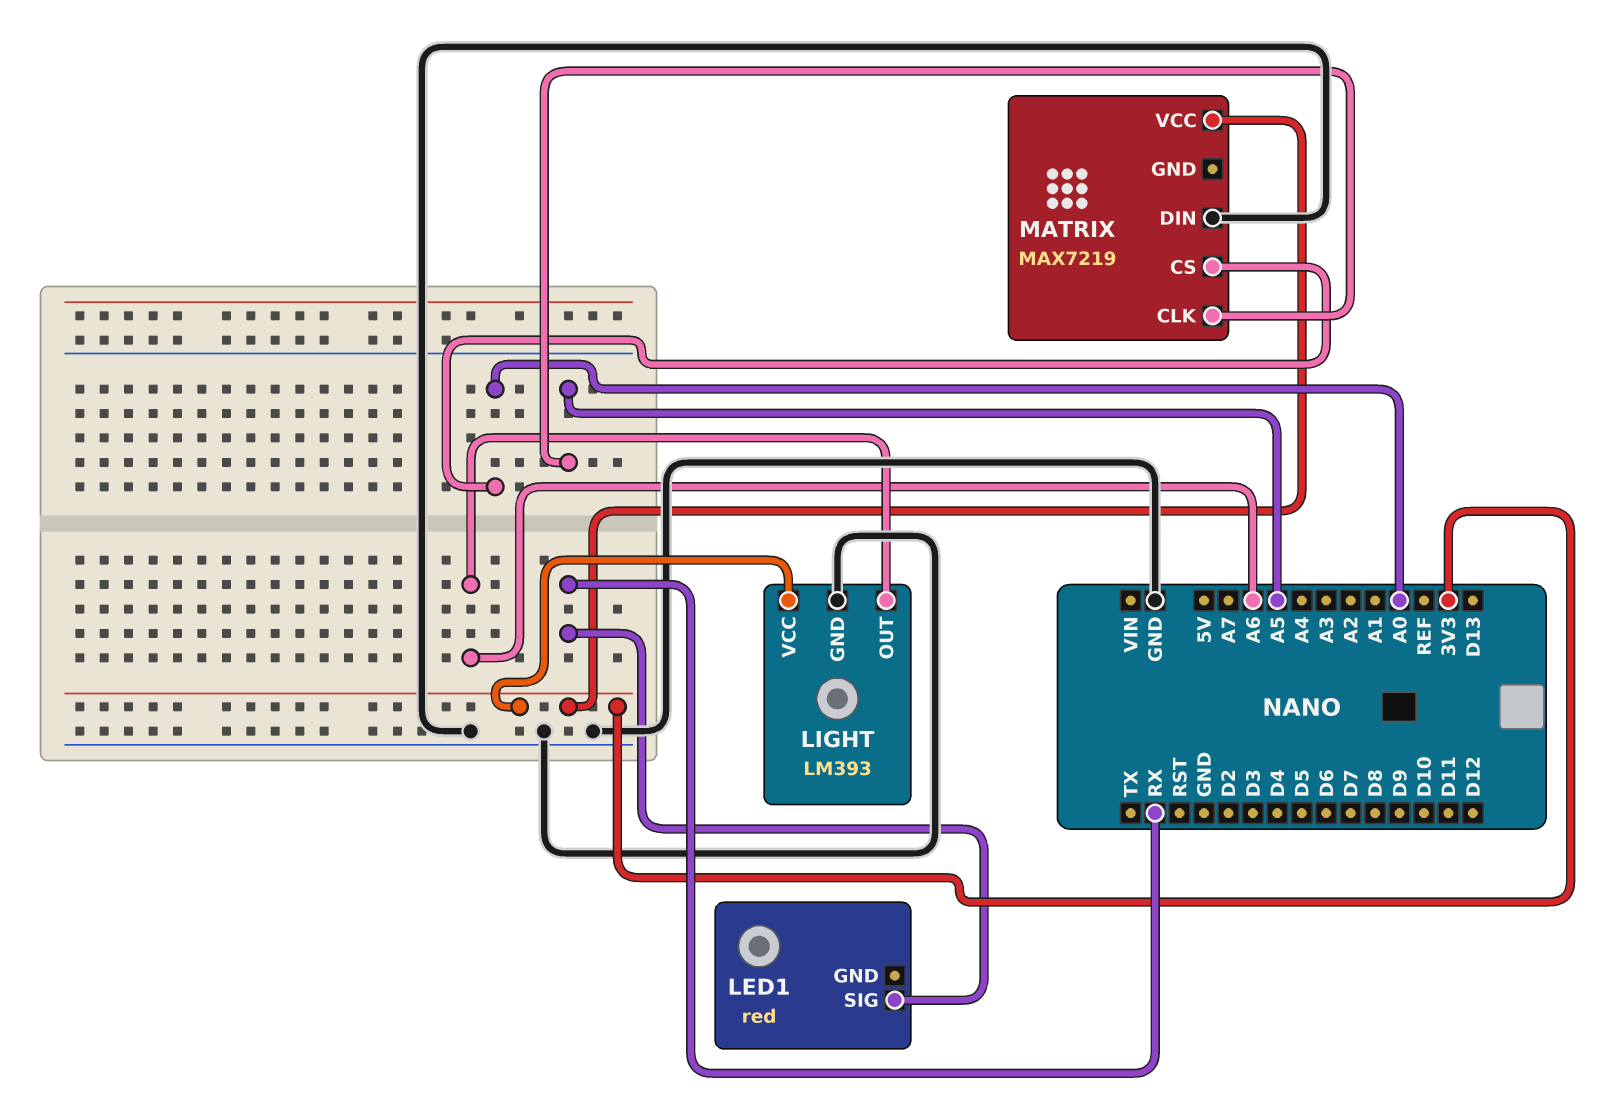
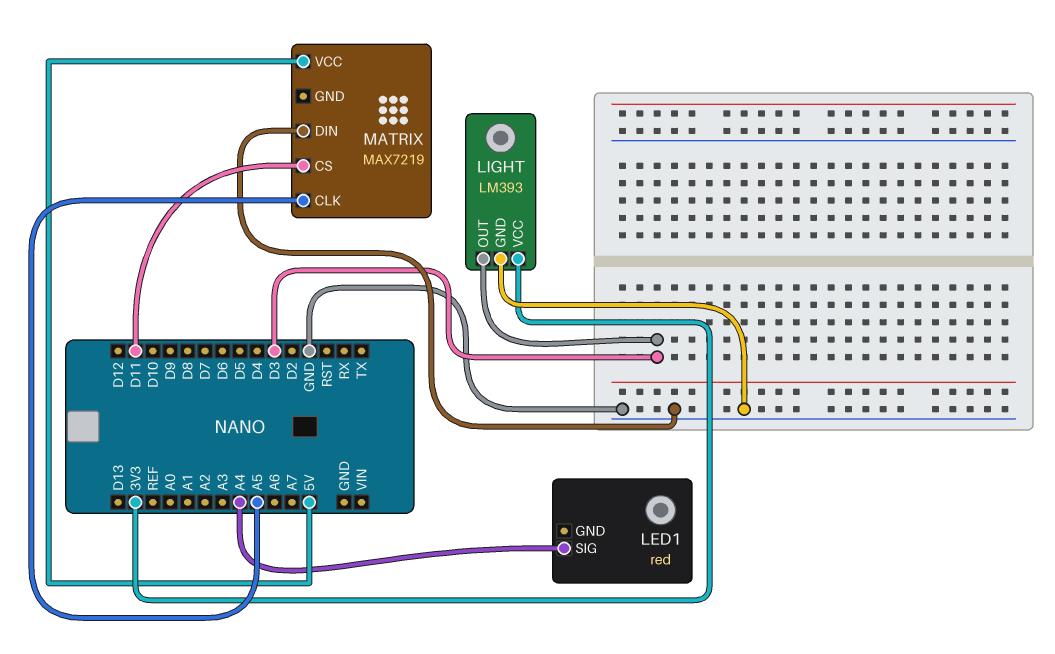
LED1 pin SIG: RX -> A4
LIGHT pin OUT: A6 -> D3
MATRIX pin CS: A0 -> D11
MATRIX pin VCC: 3V3 -> 5V

